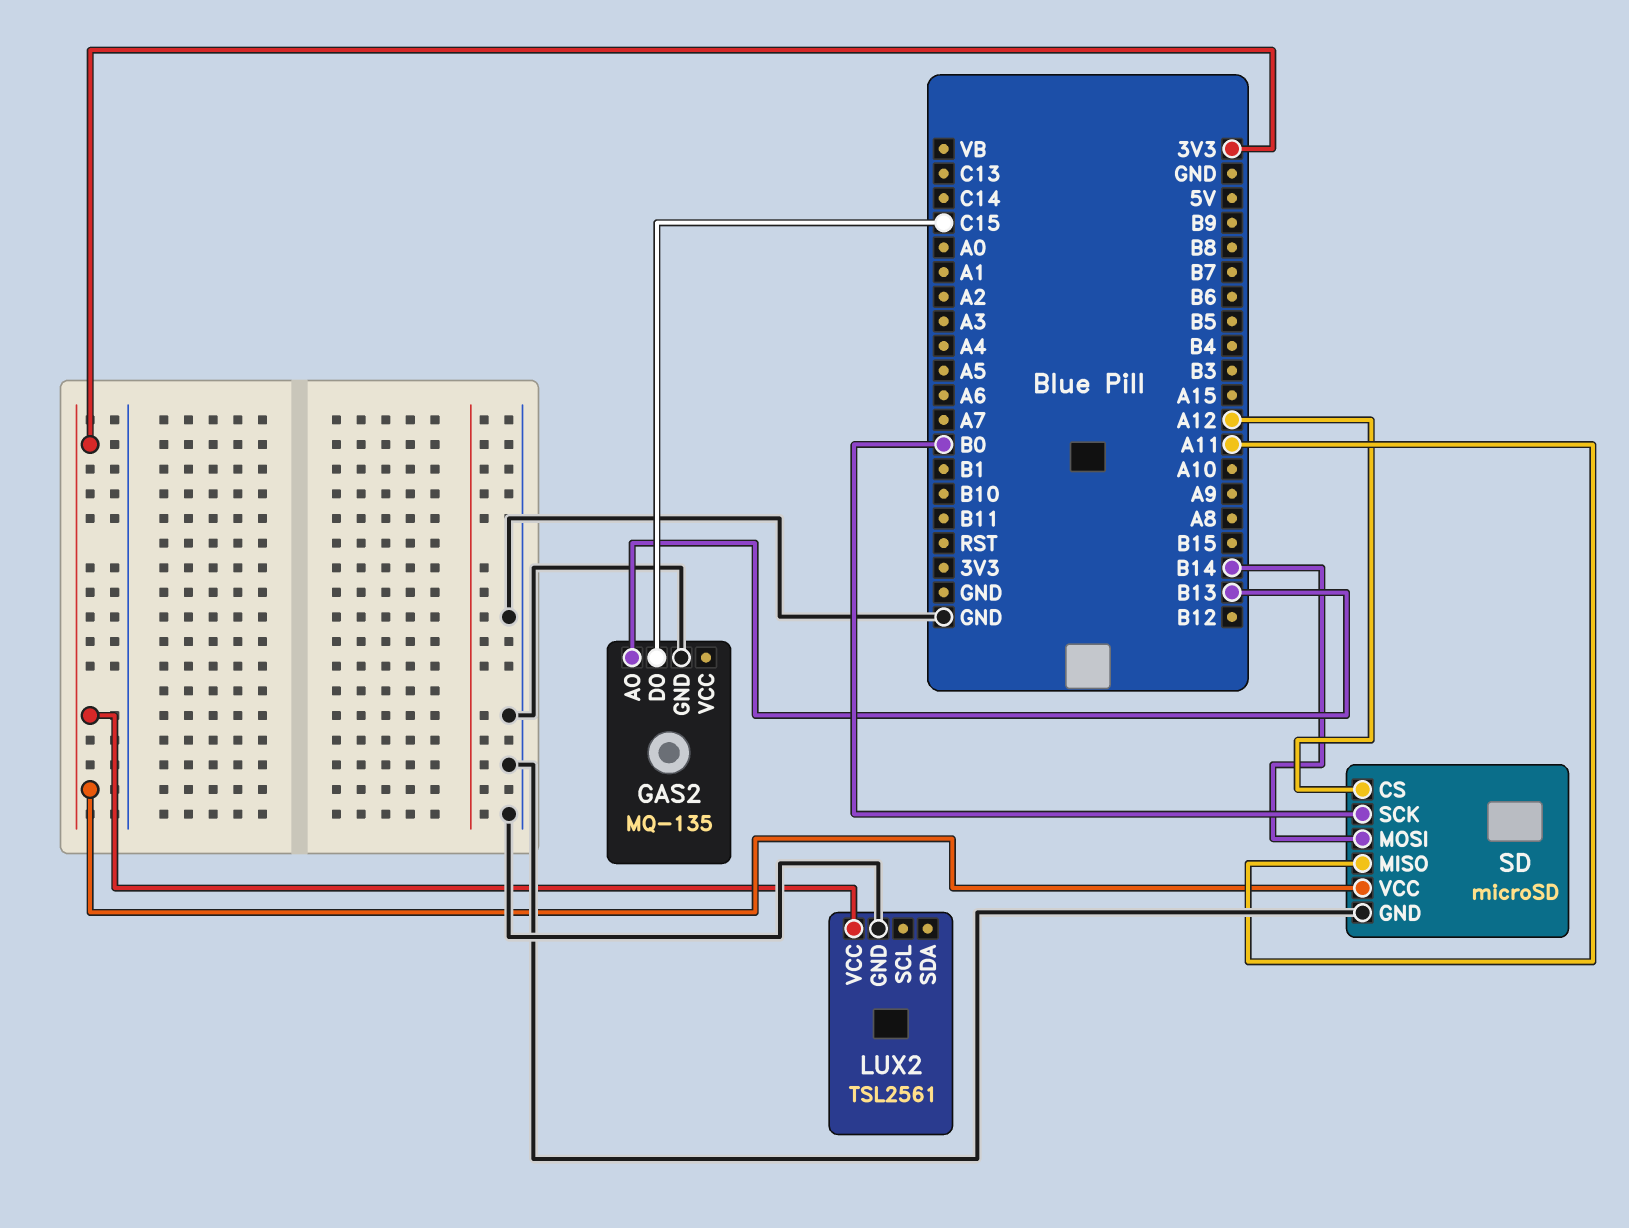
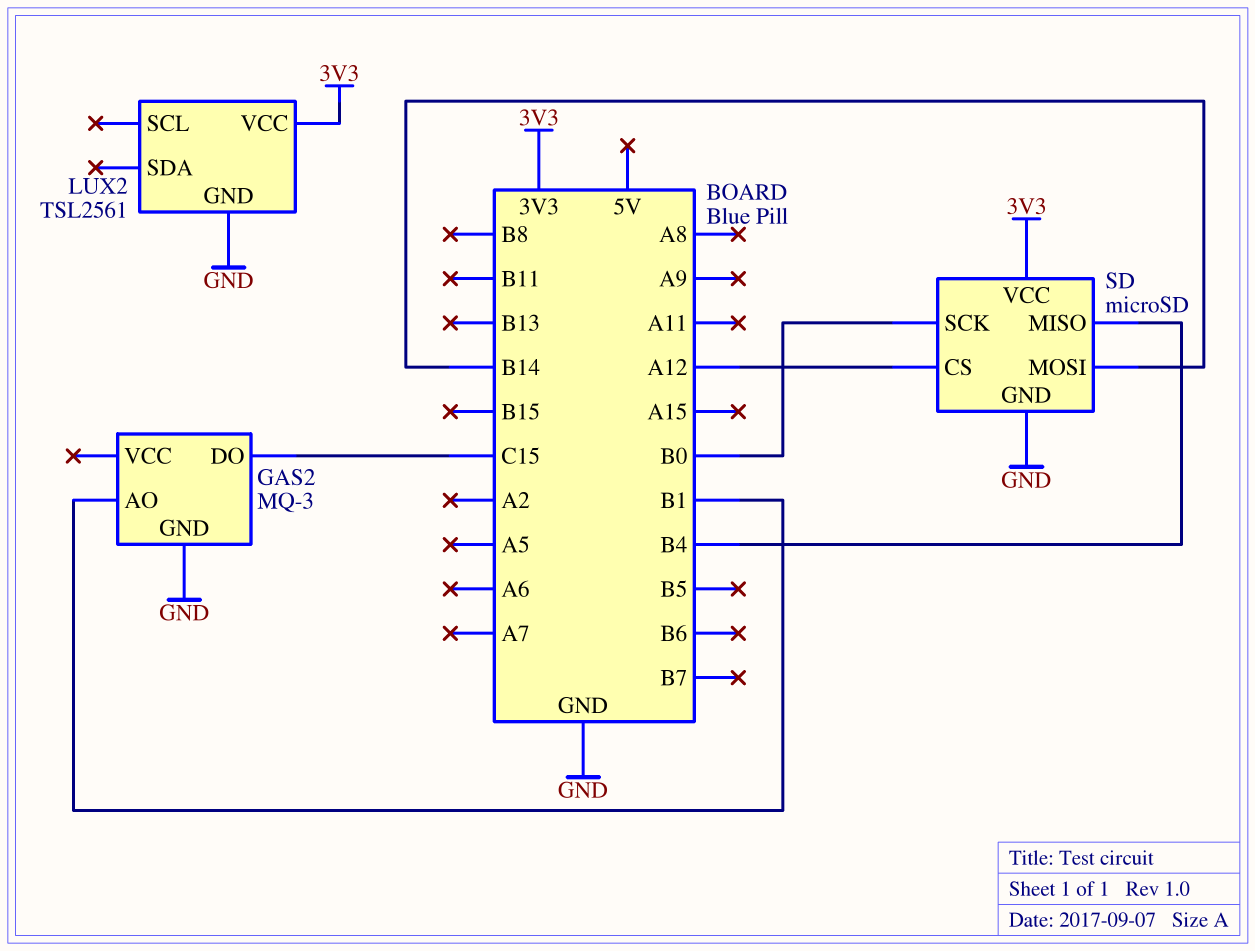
GAS2: MQ-135 -> MQ-3
GAS2 pin AO: B13 -> B1
SD pin MISO: A11 -> B4

